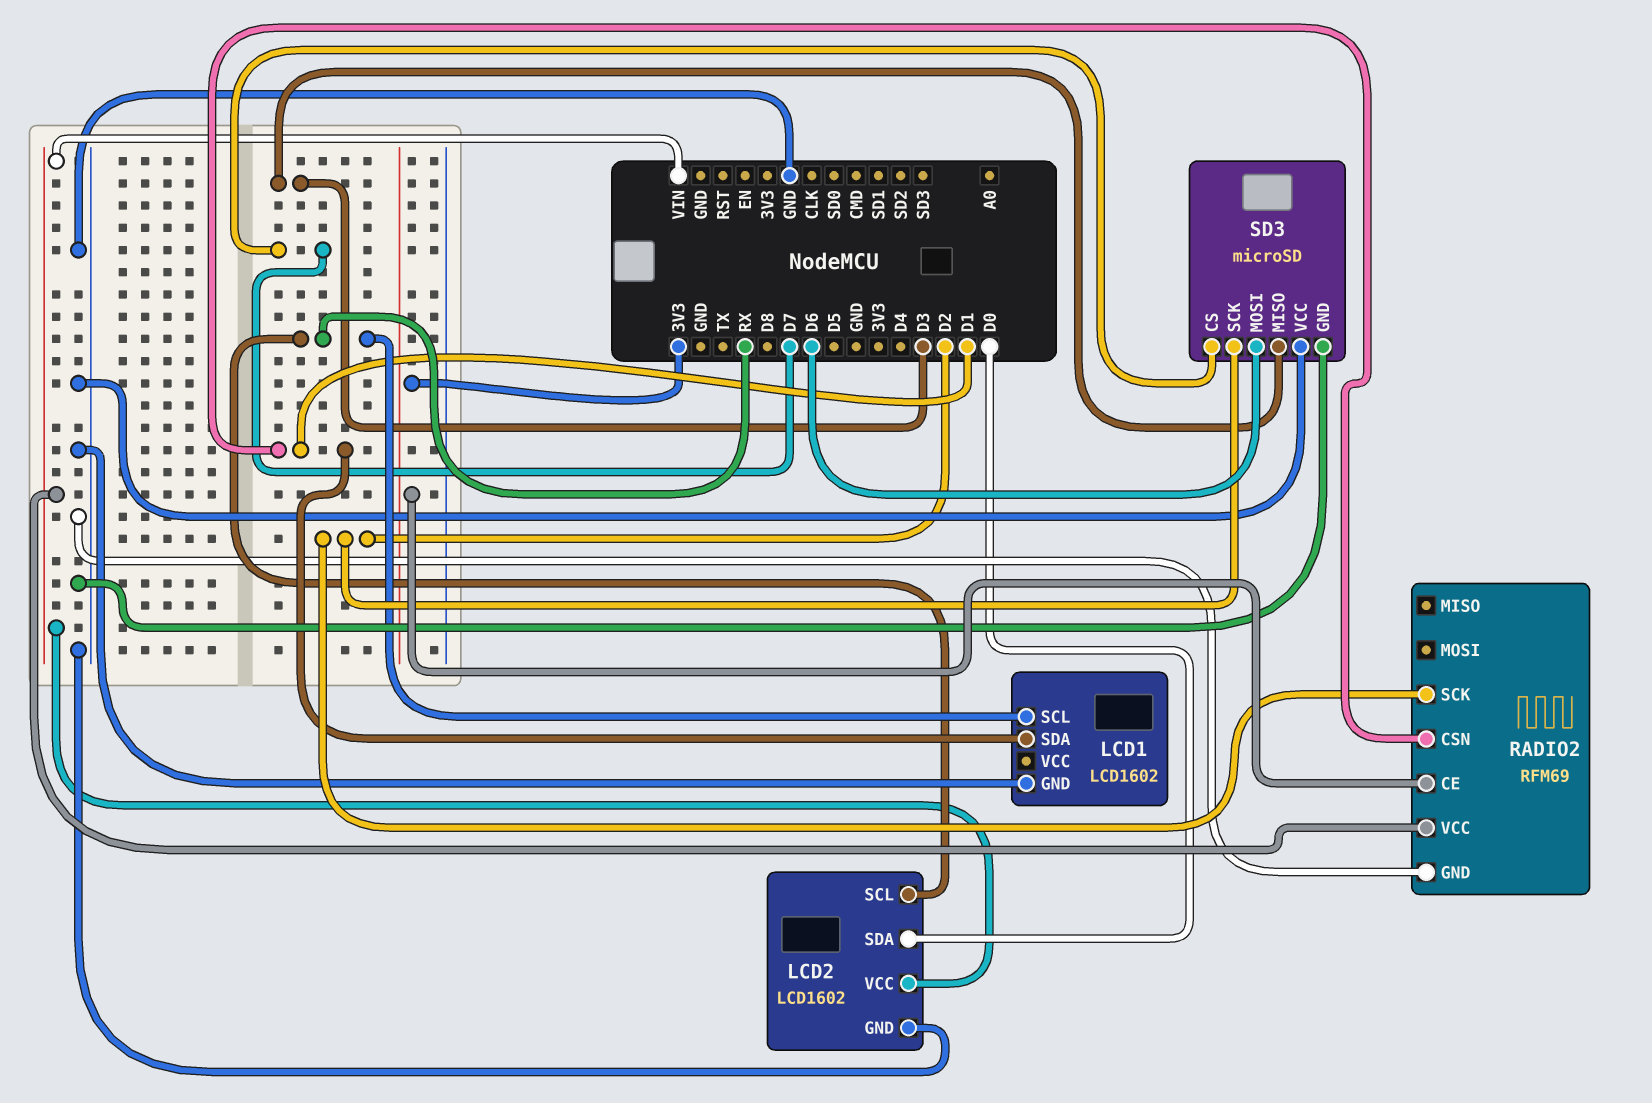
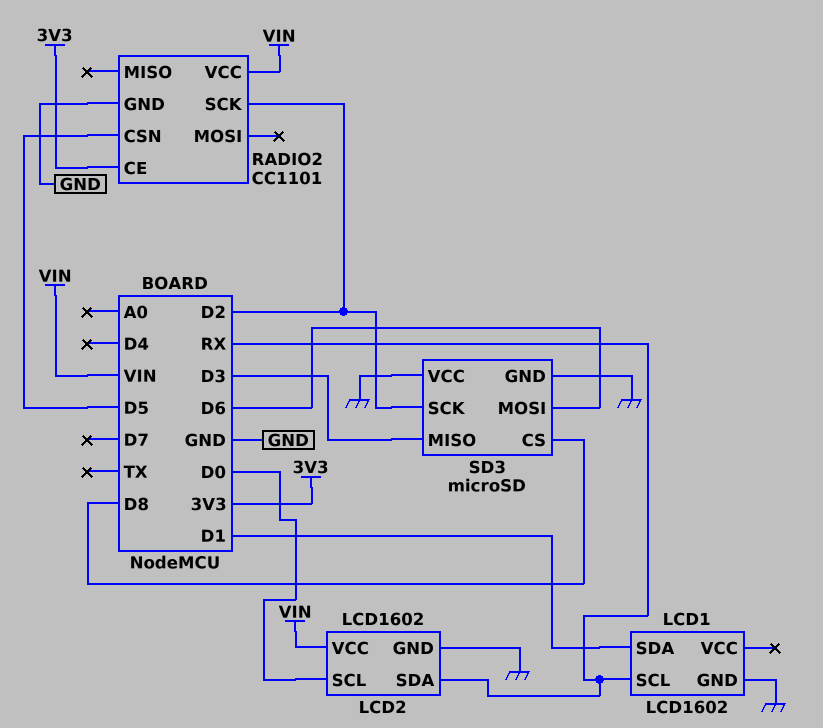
LCD2 pin SCL: RX -> D0
LCD2 pin SDA: D0 -> RX
RADIO2: RFM69 -> CC1101
RADIO2 pin CSN: D1 -> D5
SD3 pin CS: D7 -> D8

